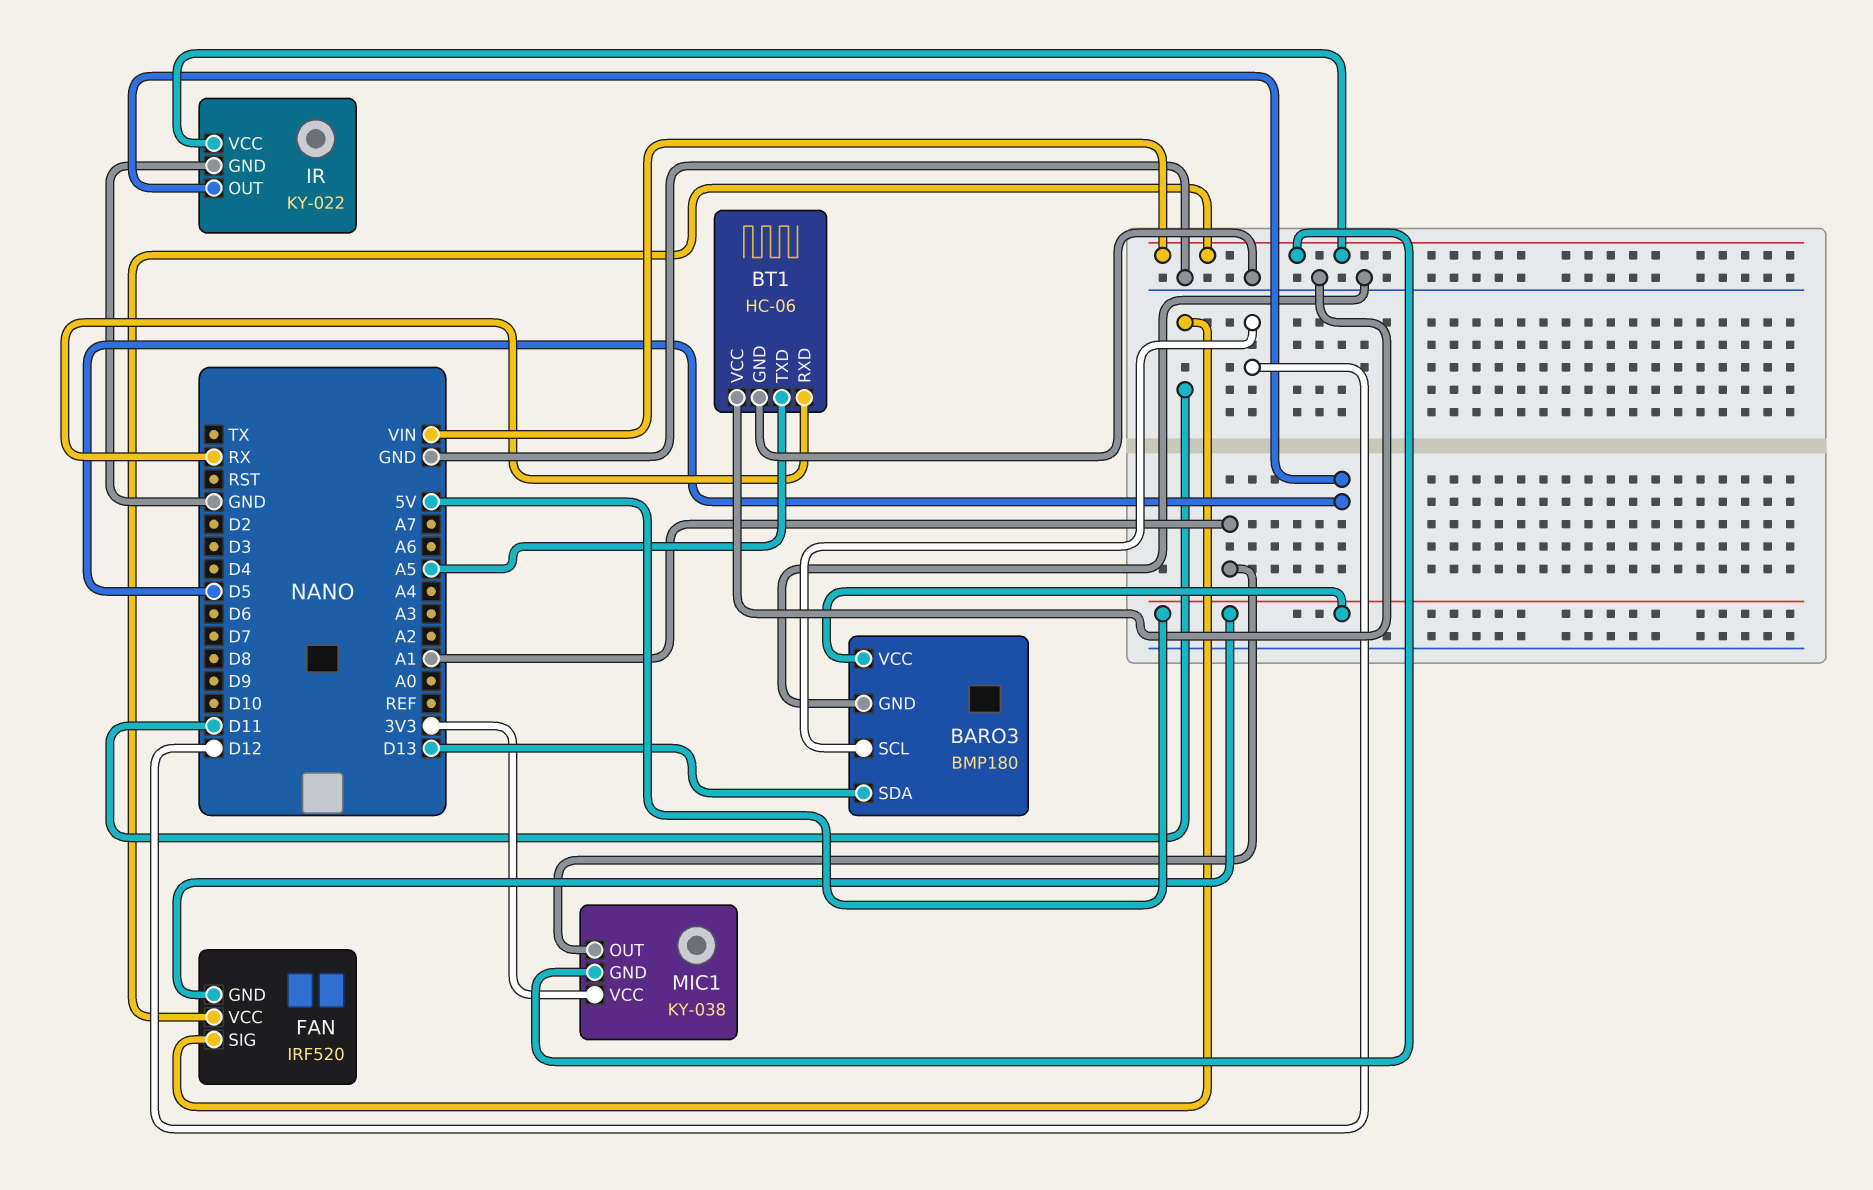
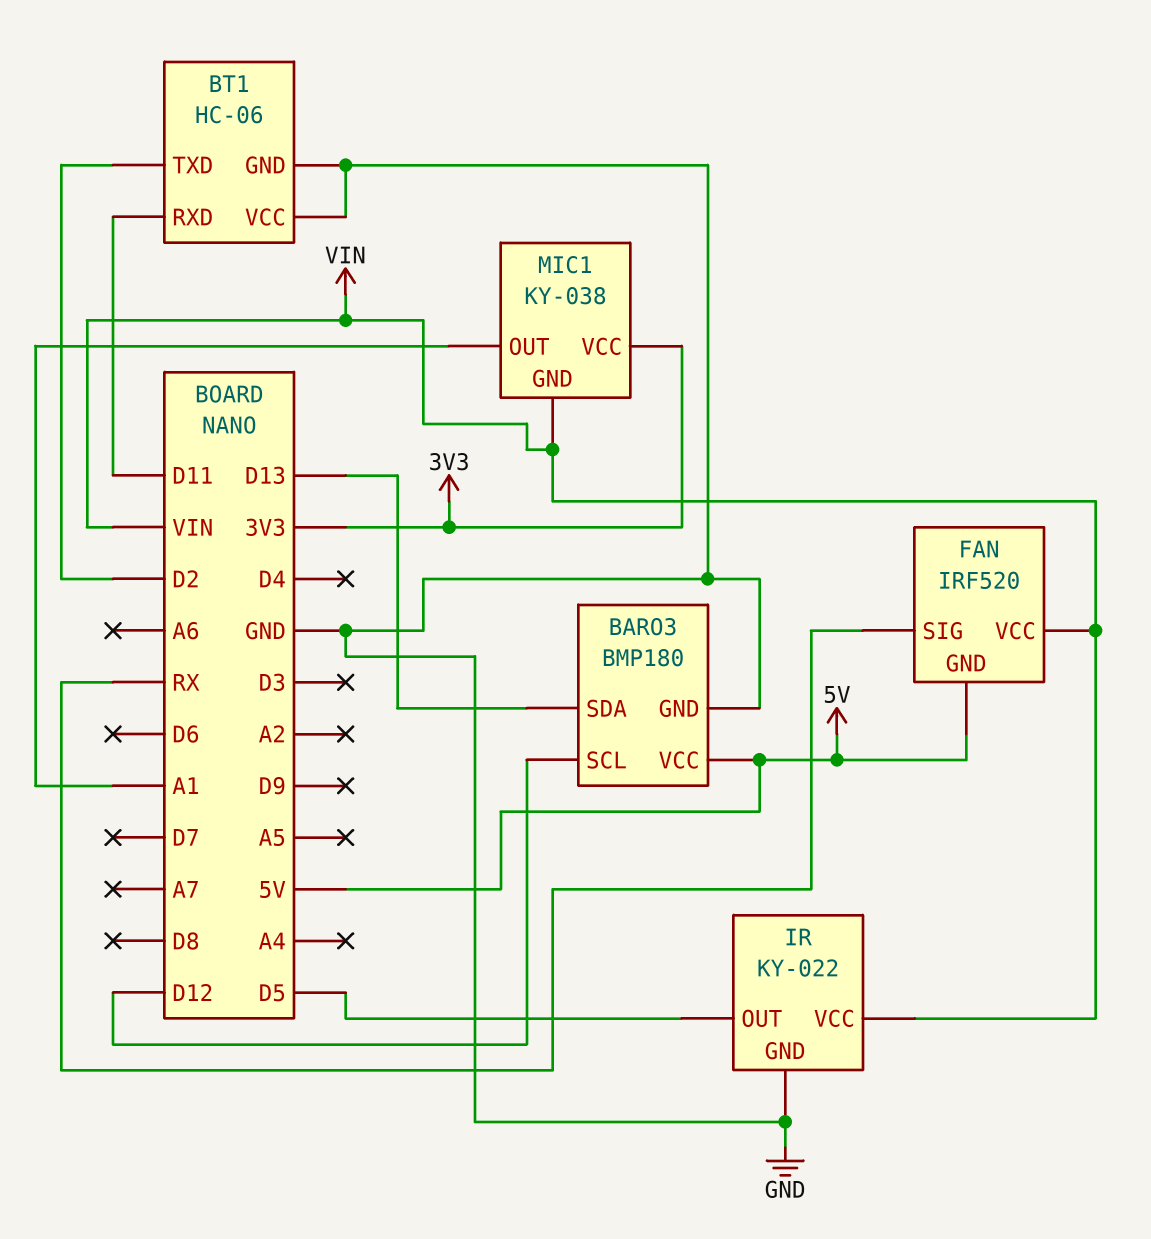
BT1 pin RXD: RX -> D11
BT1 pin TXD: A5 -> D2
FAN pin SIG: D11 -> RX

